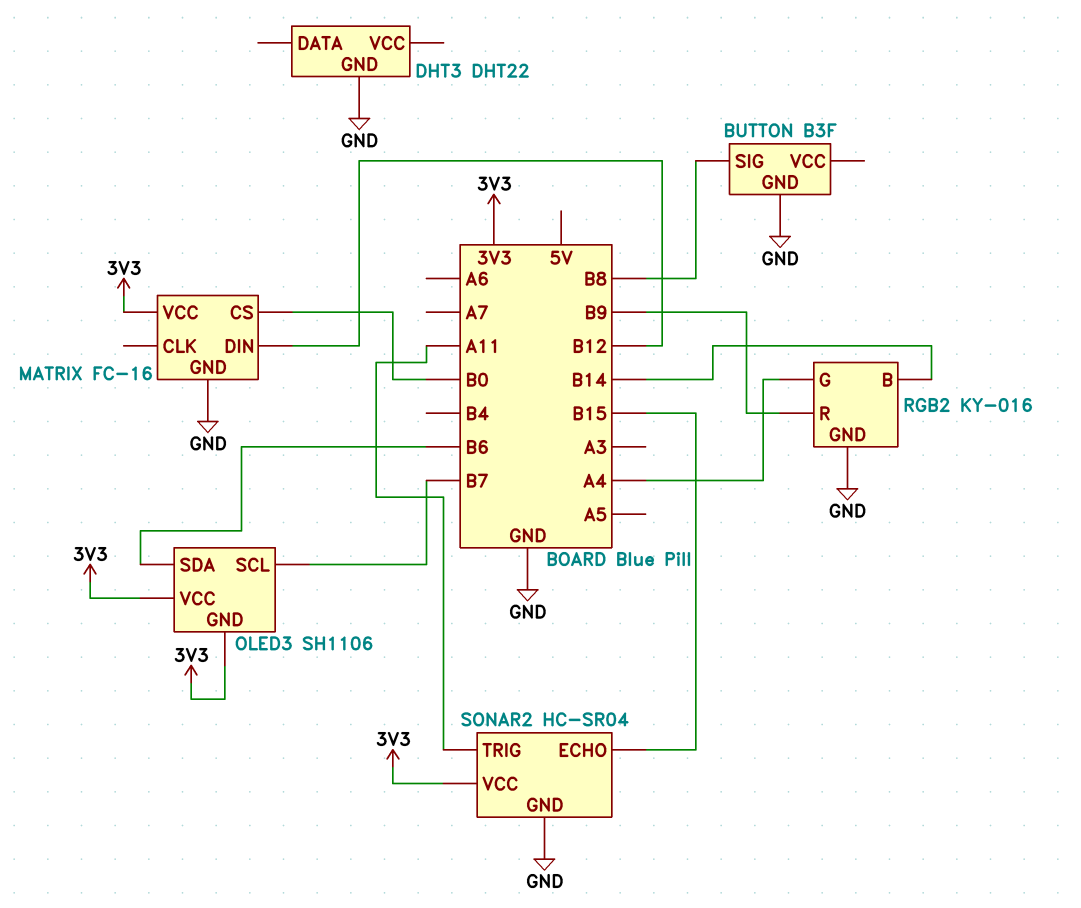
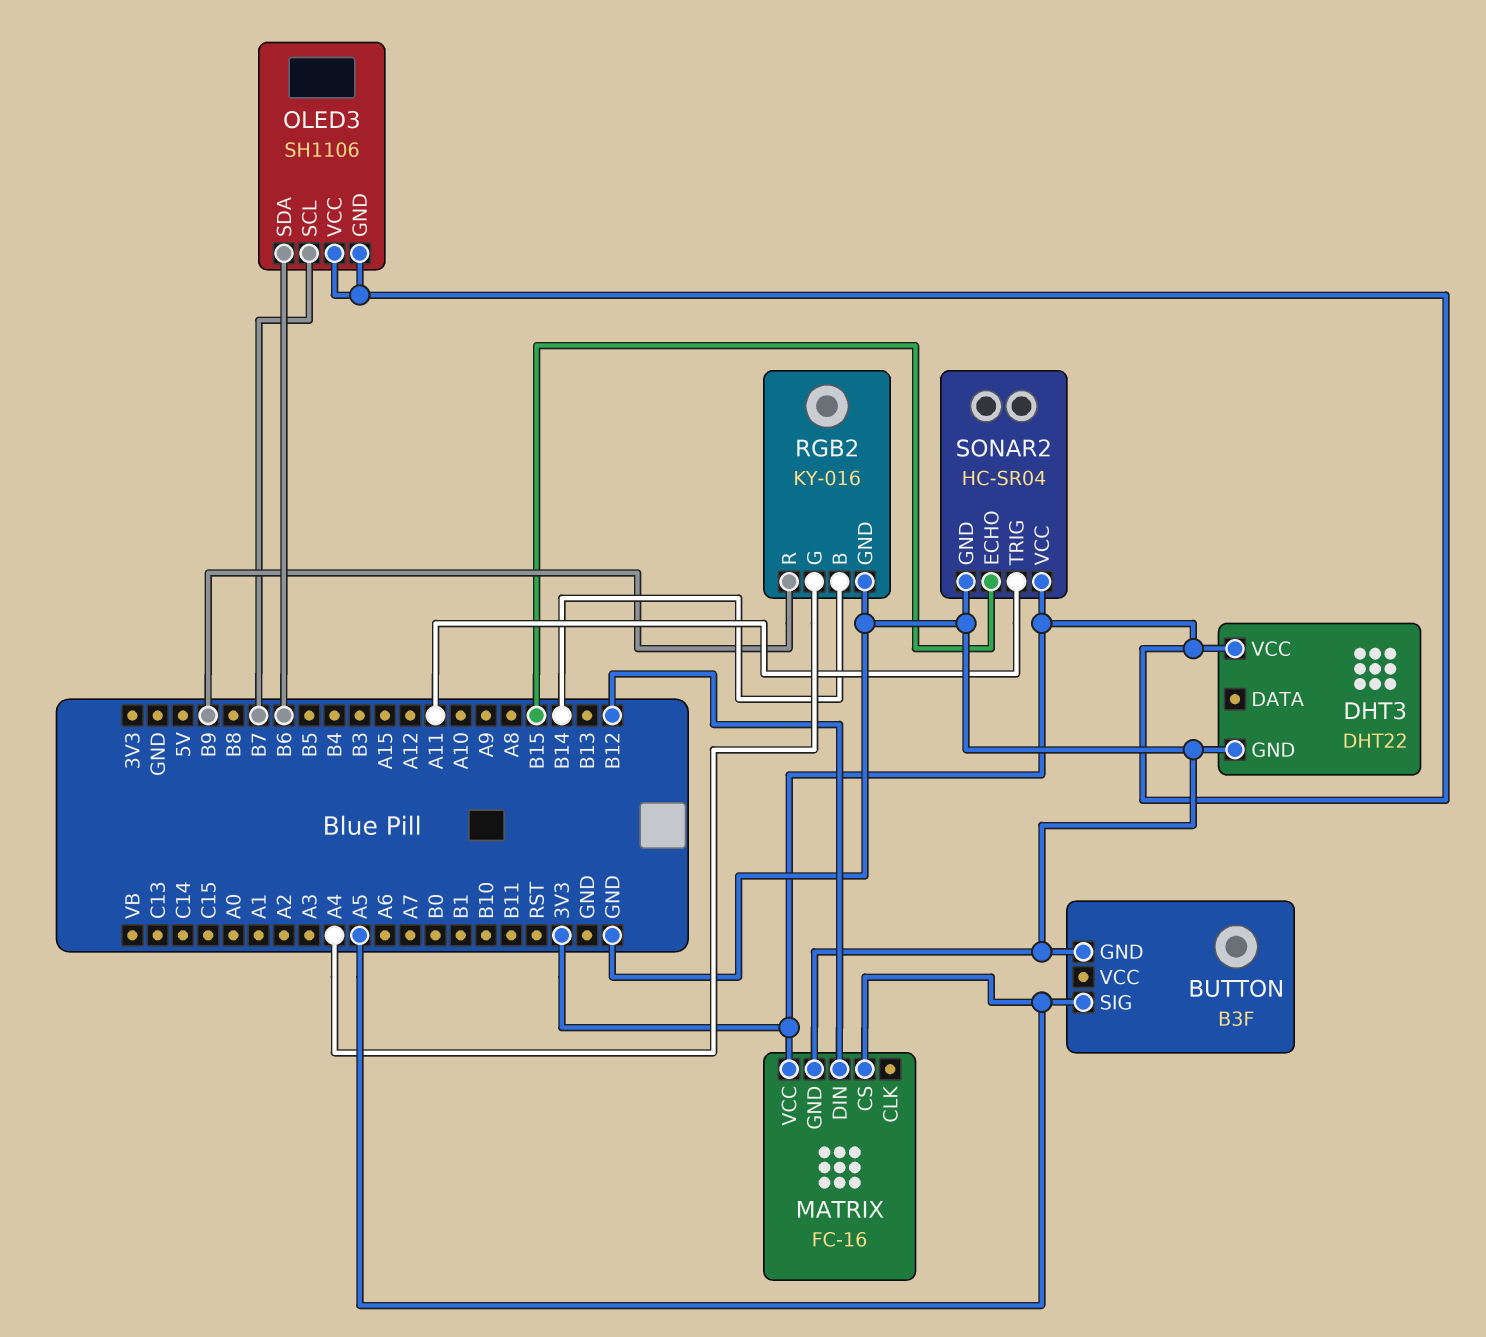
BUTTON pin SIG: B8 -> A5
DHT3 pin VCC: none -> 3V3
MATRIX pin CS: B0 -> A5

